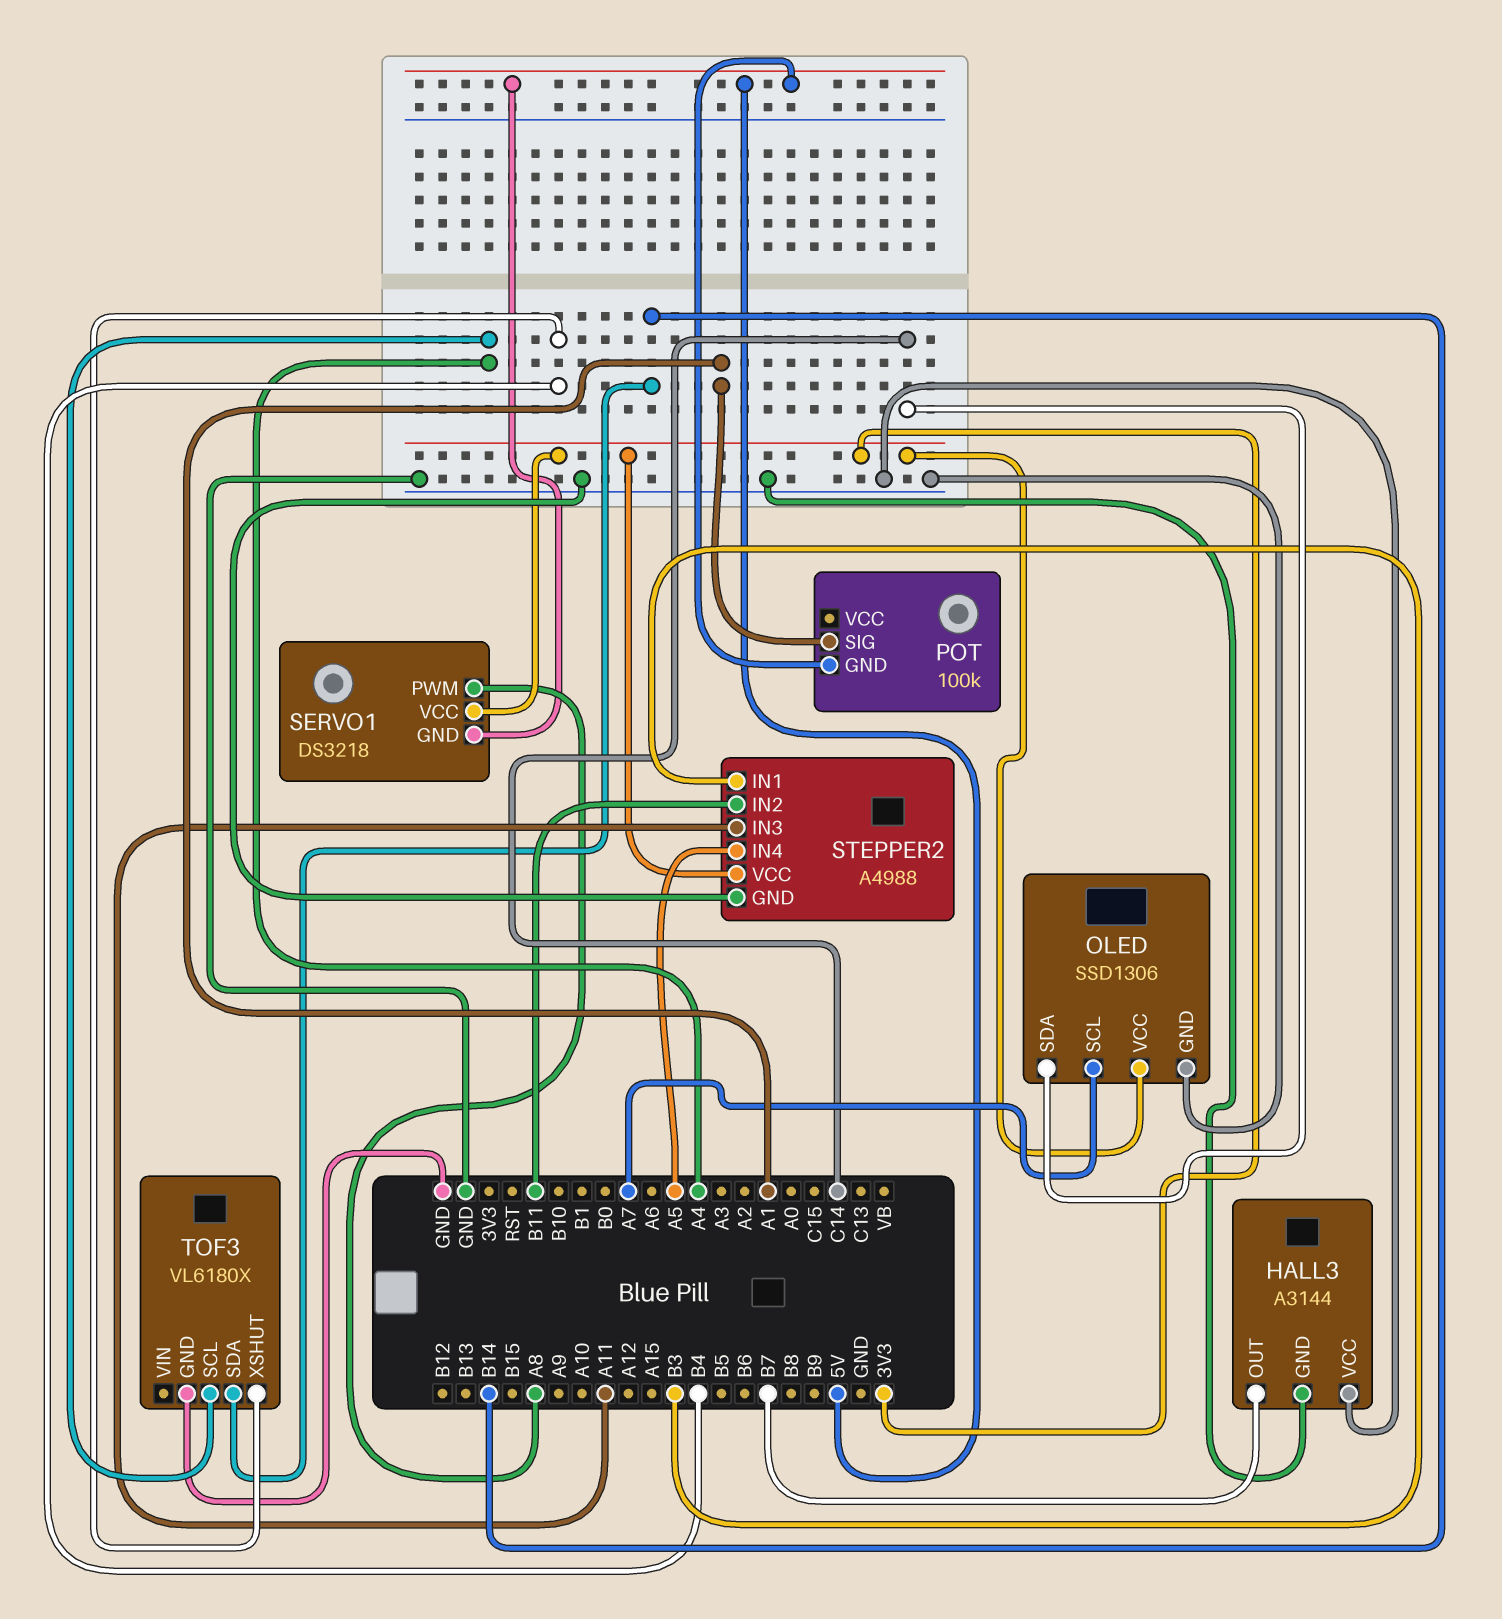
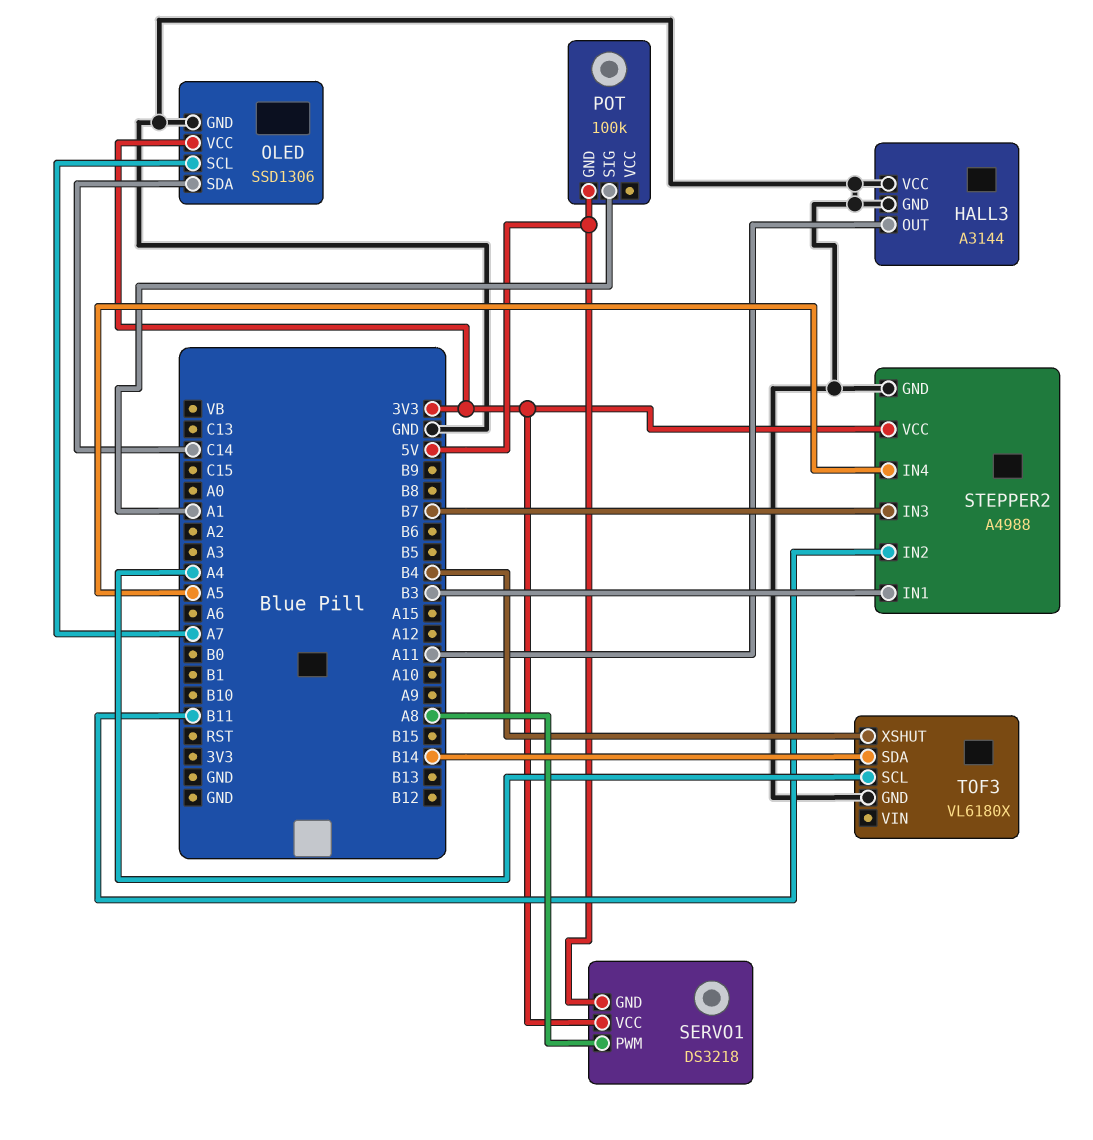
HALL3 pin OUT: B7 -> A11
STEPPER2 pin IN3: A11 -> B7

